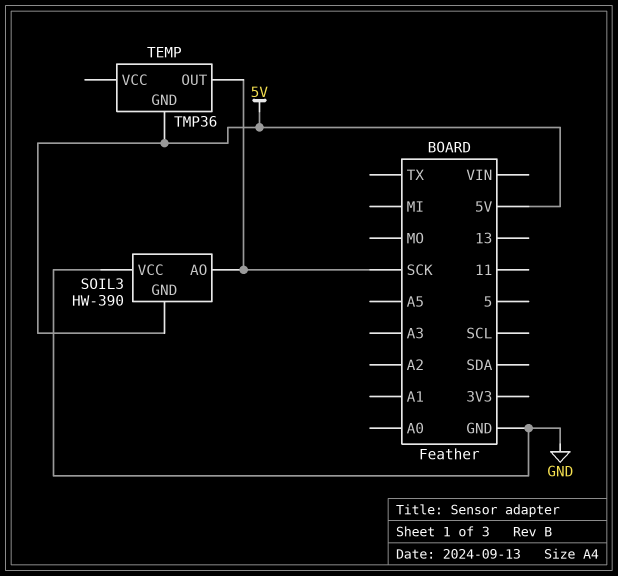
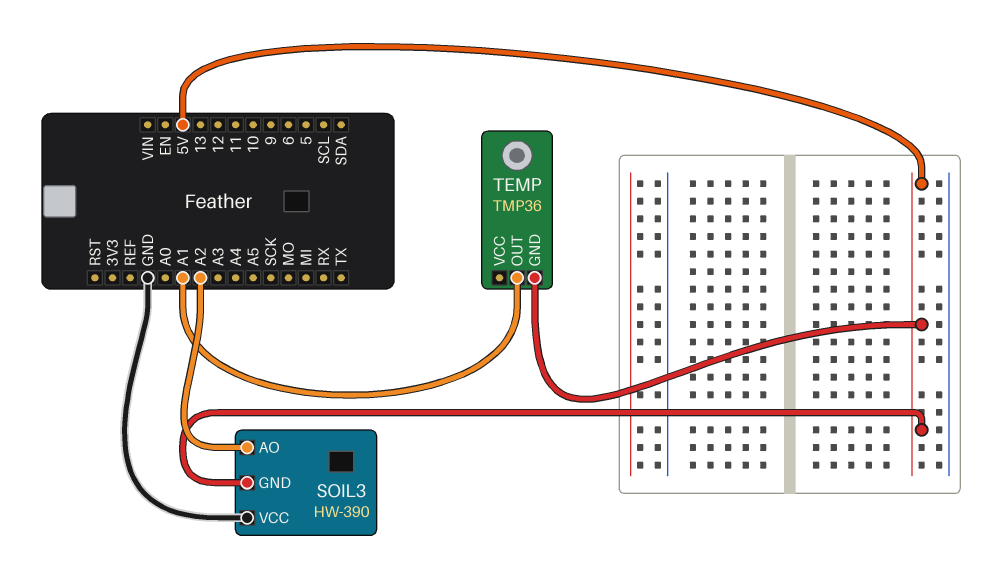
SOIL3 pin AO: SCK -> A2
TEMP pin OUT: SCK -> A1

